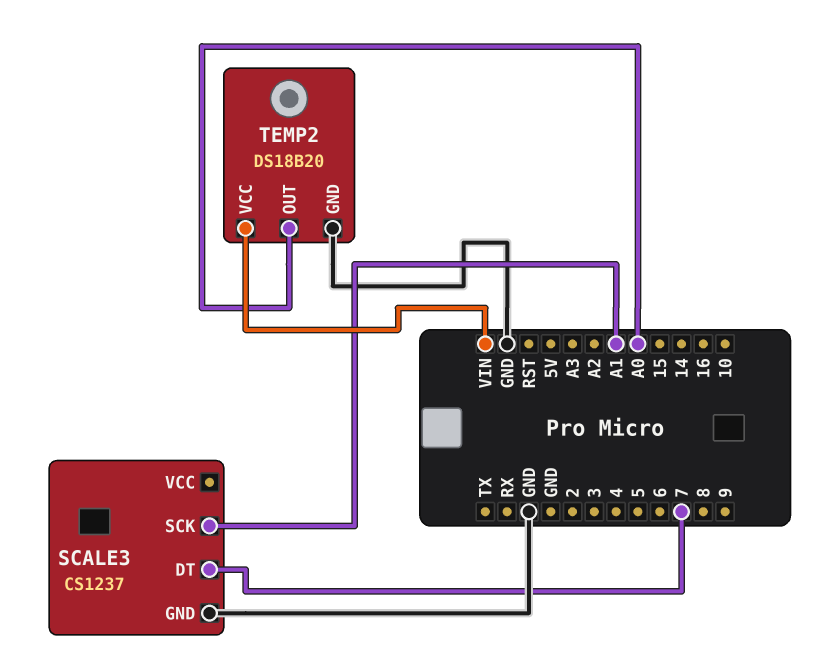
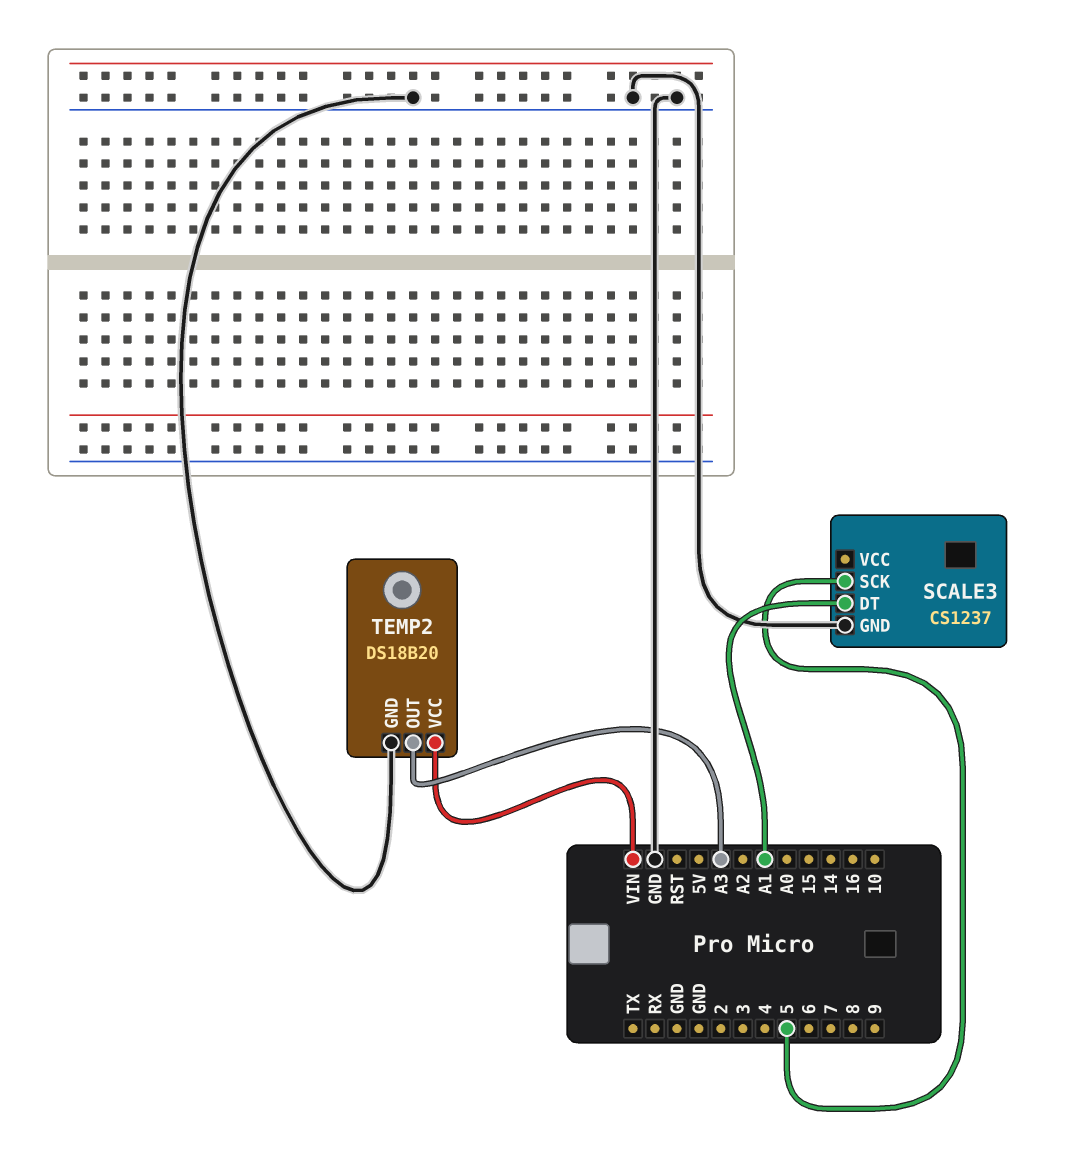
SCALE3 pin DT: 7 -> A1
SCALE3 pin SCK: A1 -> 5
TEMP2 pin OUT: A0 -> A3

